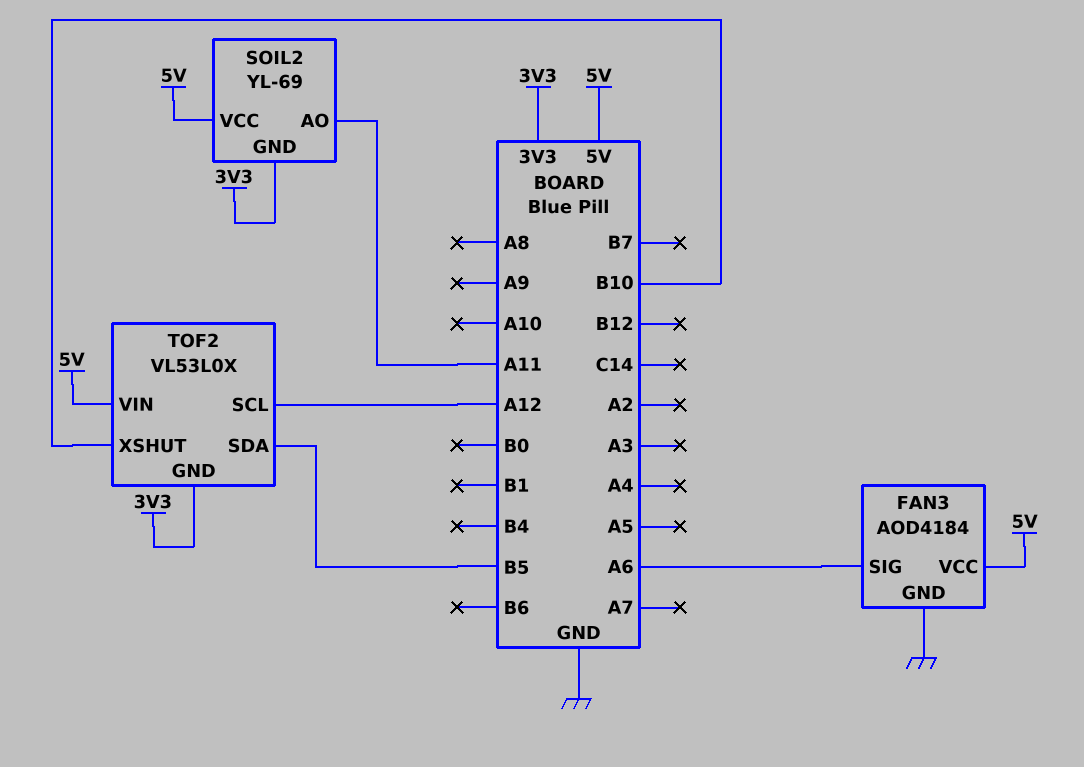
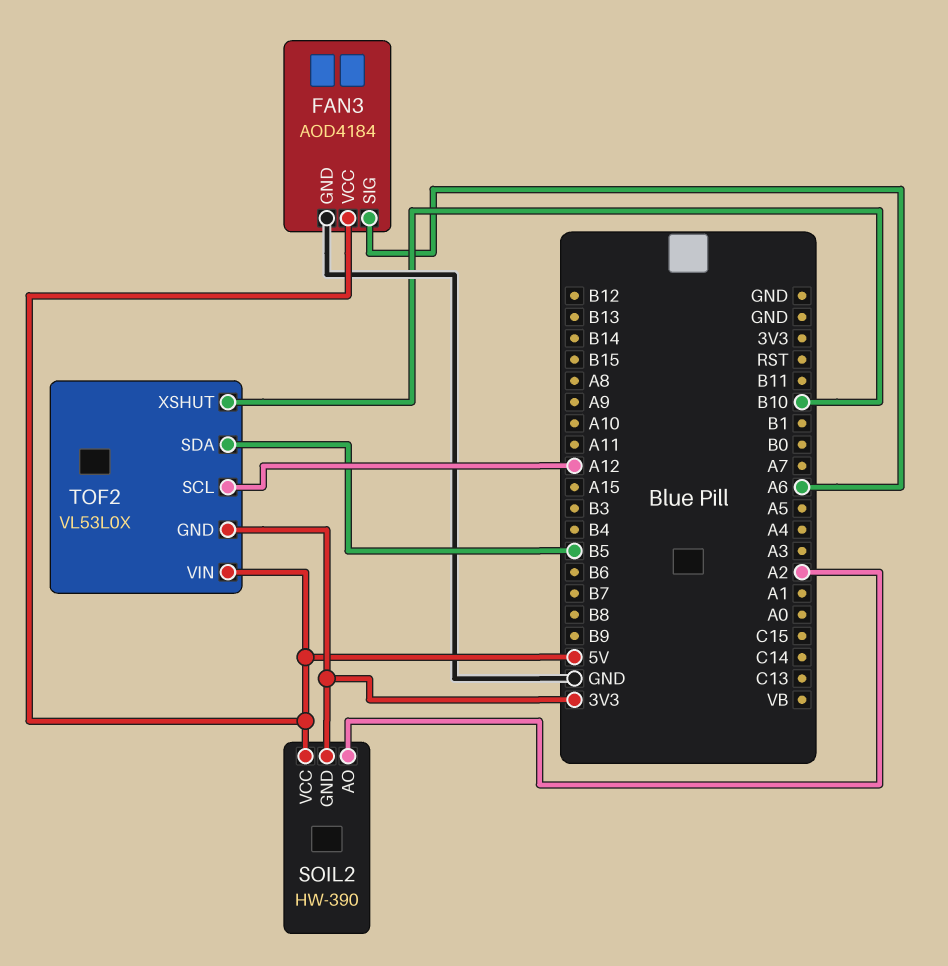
SOIL2: YL-69 -> HW-390
SOIL2 pin AO: A11 -> A2

